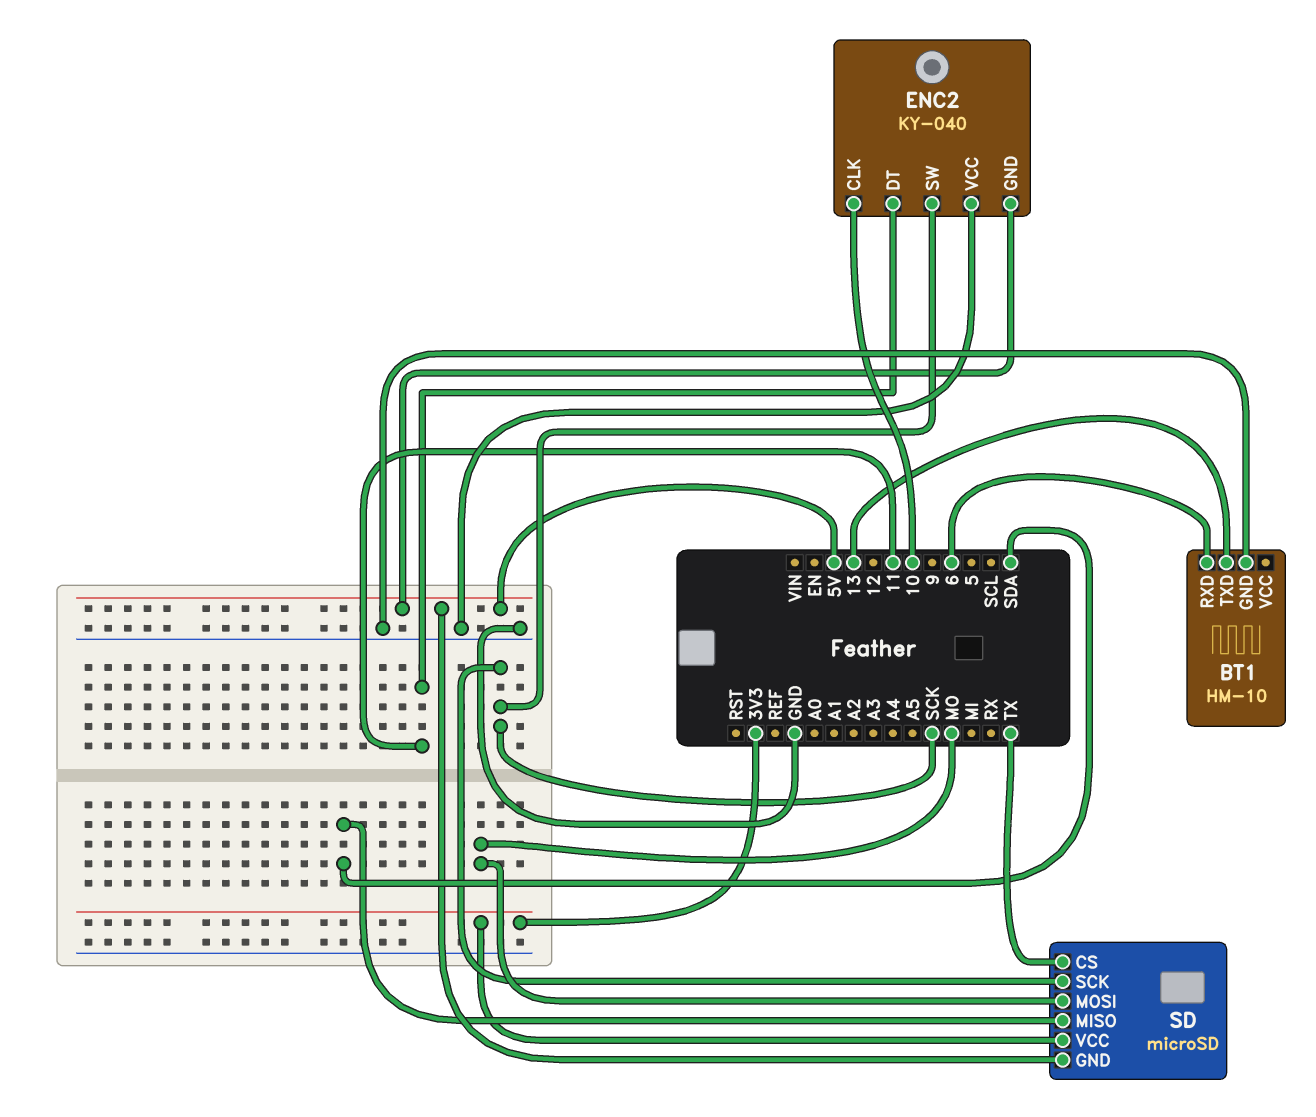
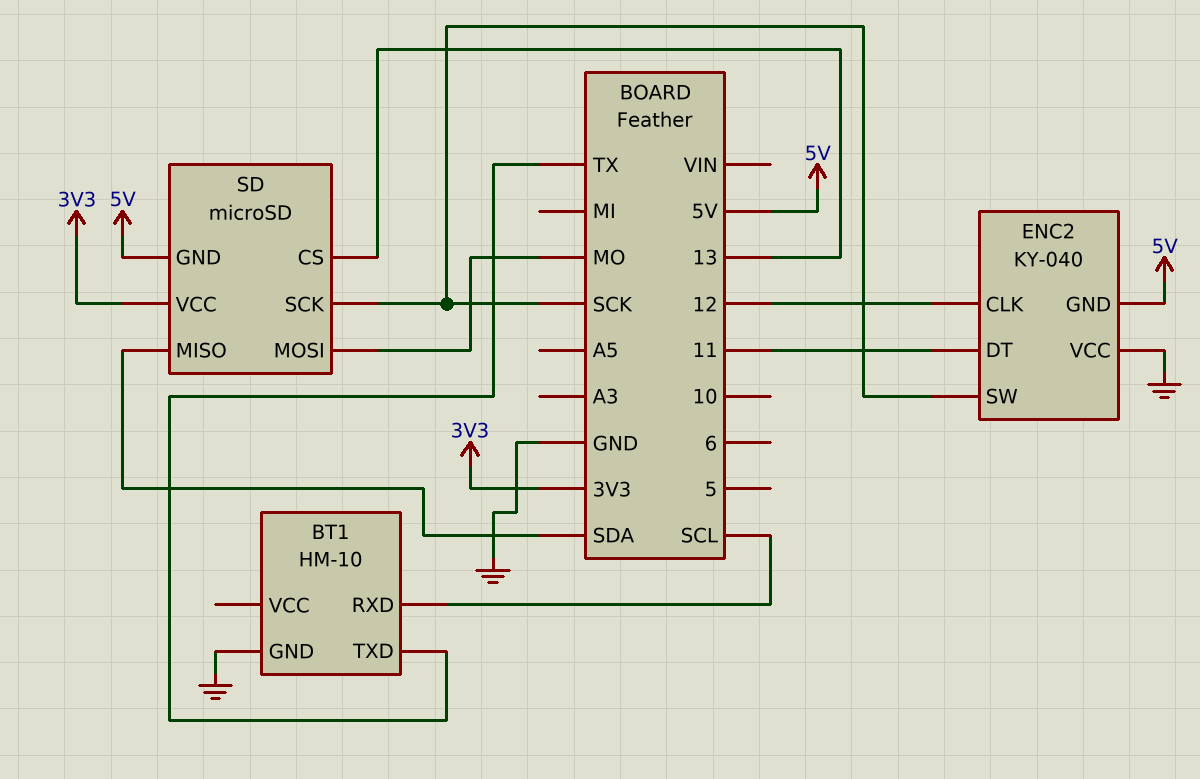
BT1 pin RXD: 6 -> SCL
BT1 pin TXD: 13 -> TX
ENC2 pin CLK: 10 -> 12
SD pin CS: TX -> 13

